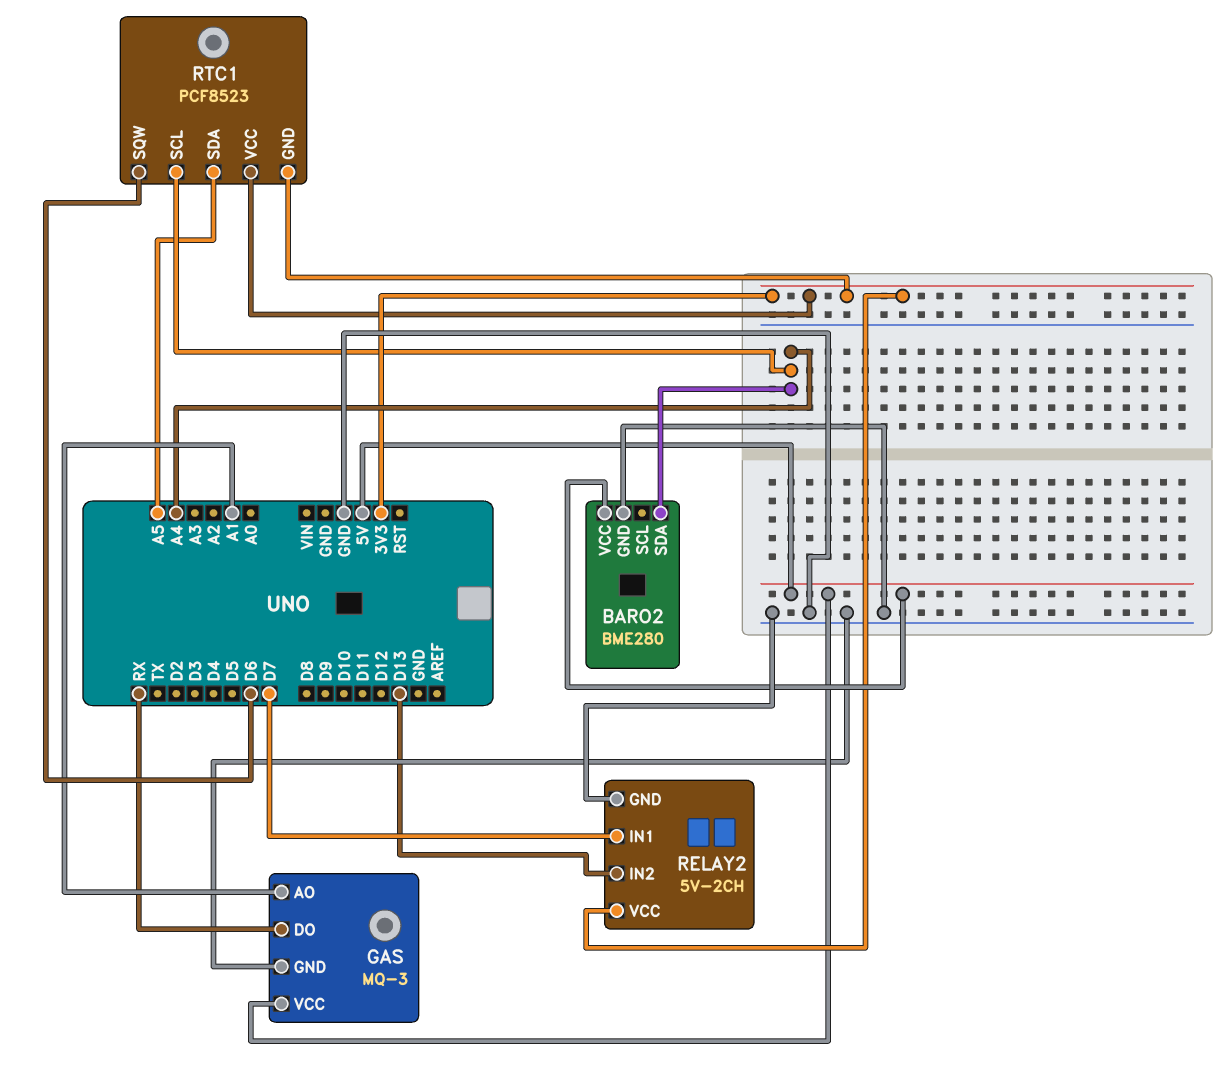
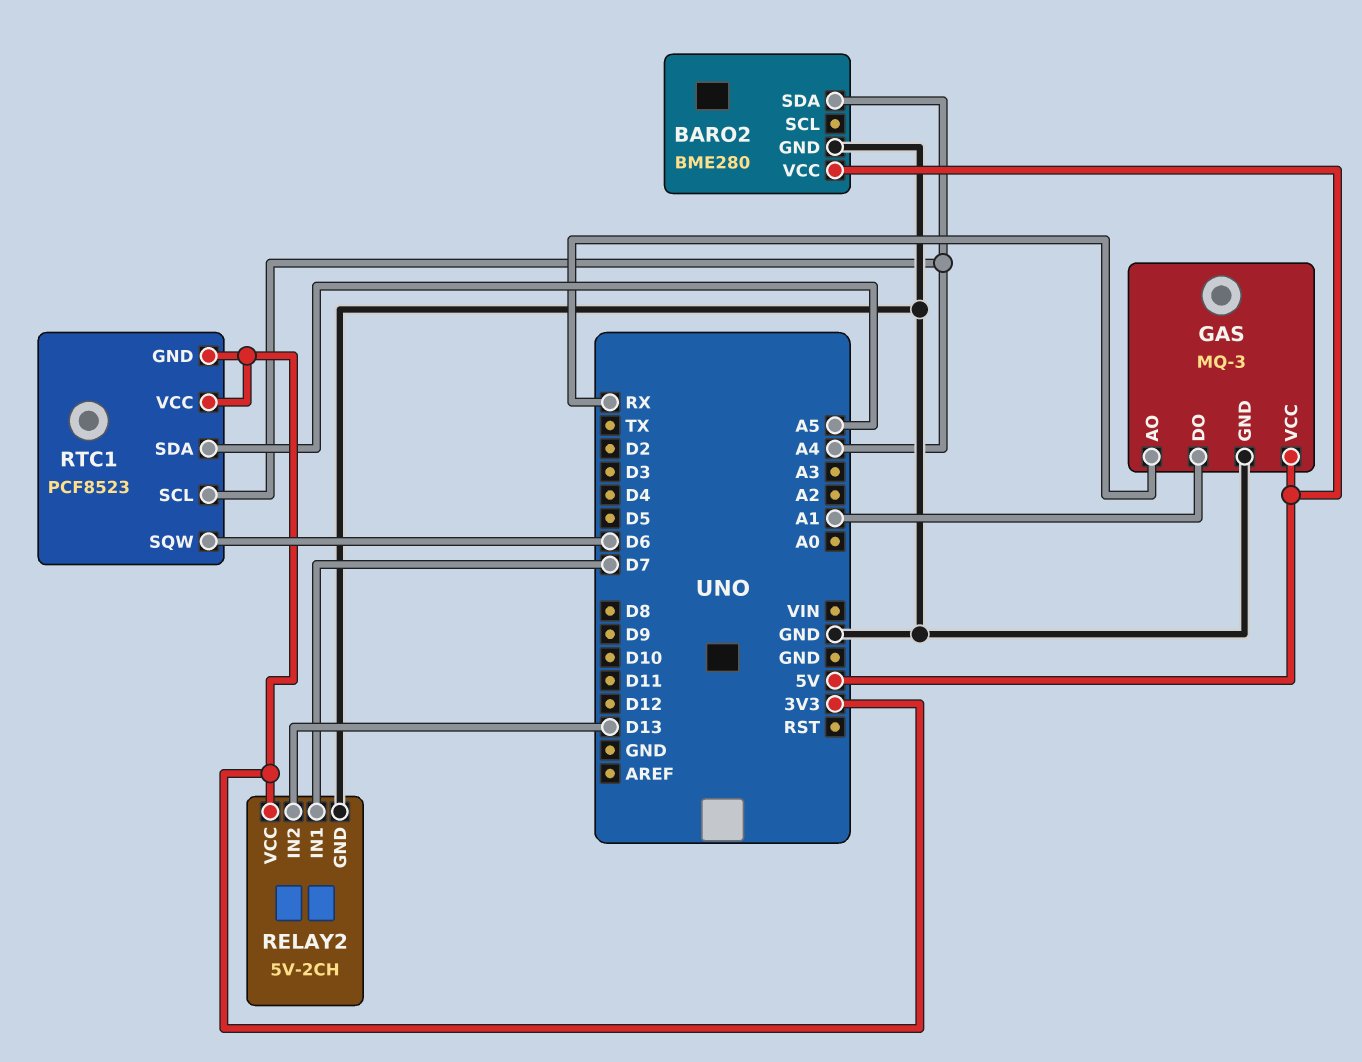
GAS pin AO: A1 -> RX
GAS pin DO: RX -> A1

